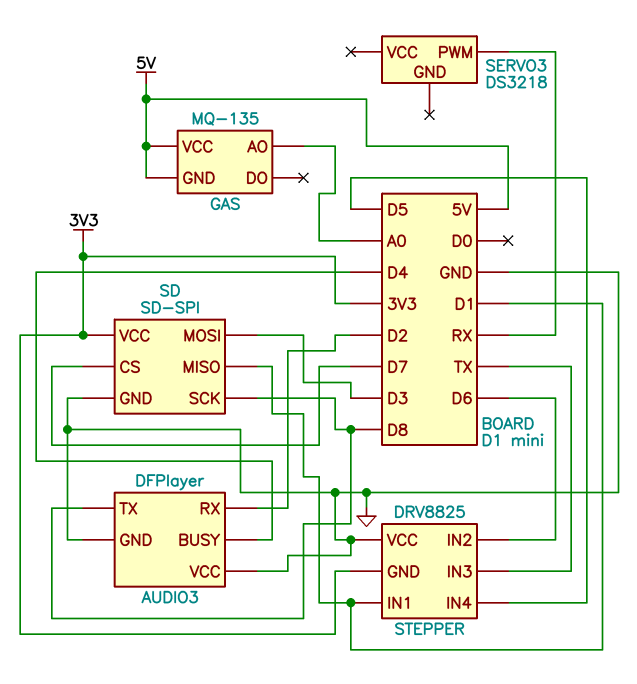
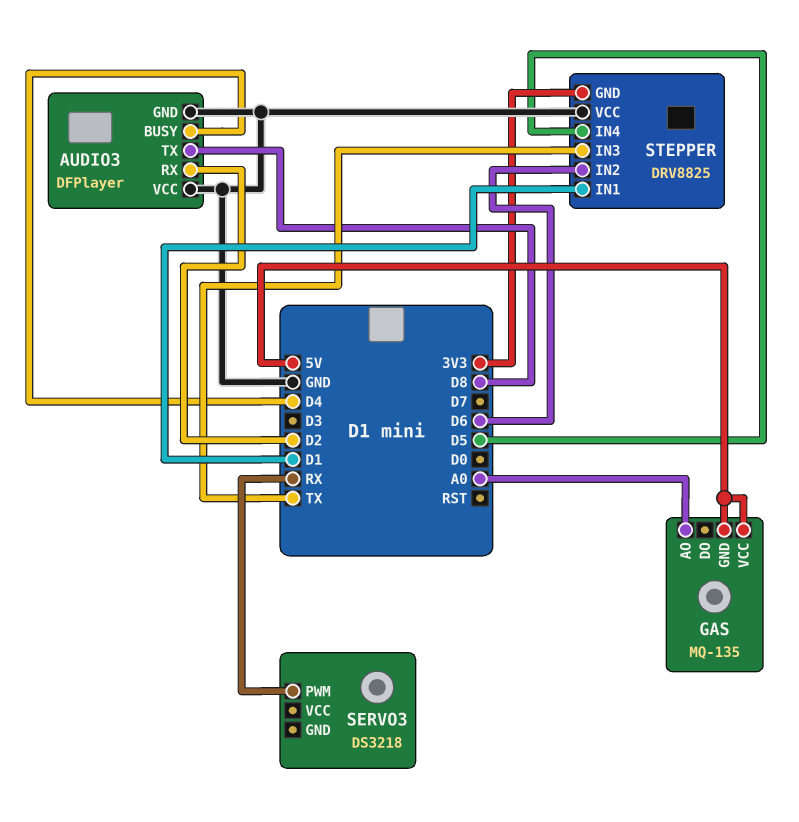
SD: SD-SPI -> none
SD pin CS: D7 -> none
SD pin GND: GND -> none
SD pin MISO: D1 -> none
SD pin MOSI: D3 -> none
SD pin SCK: D8 -> none
SD pin VCC: 3V3 -> none

